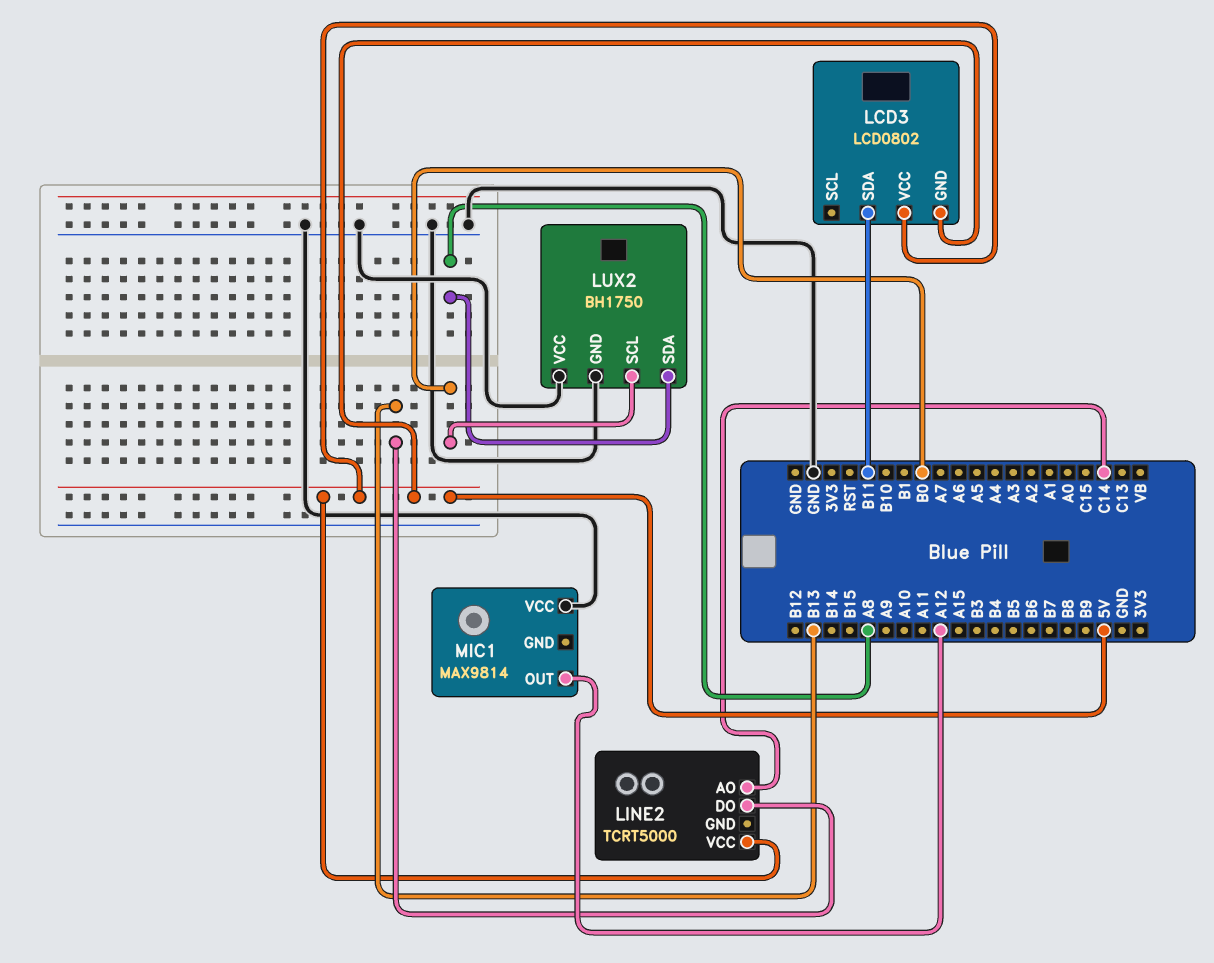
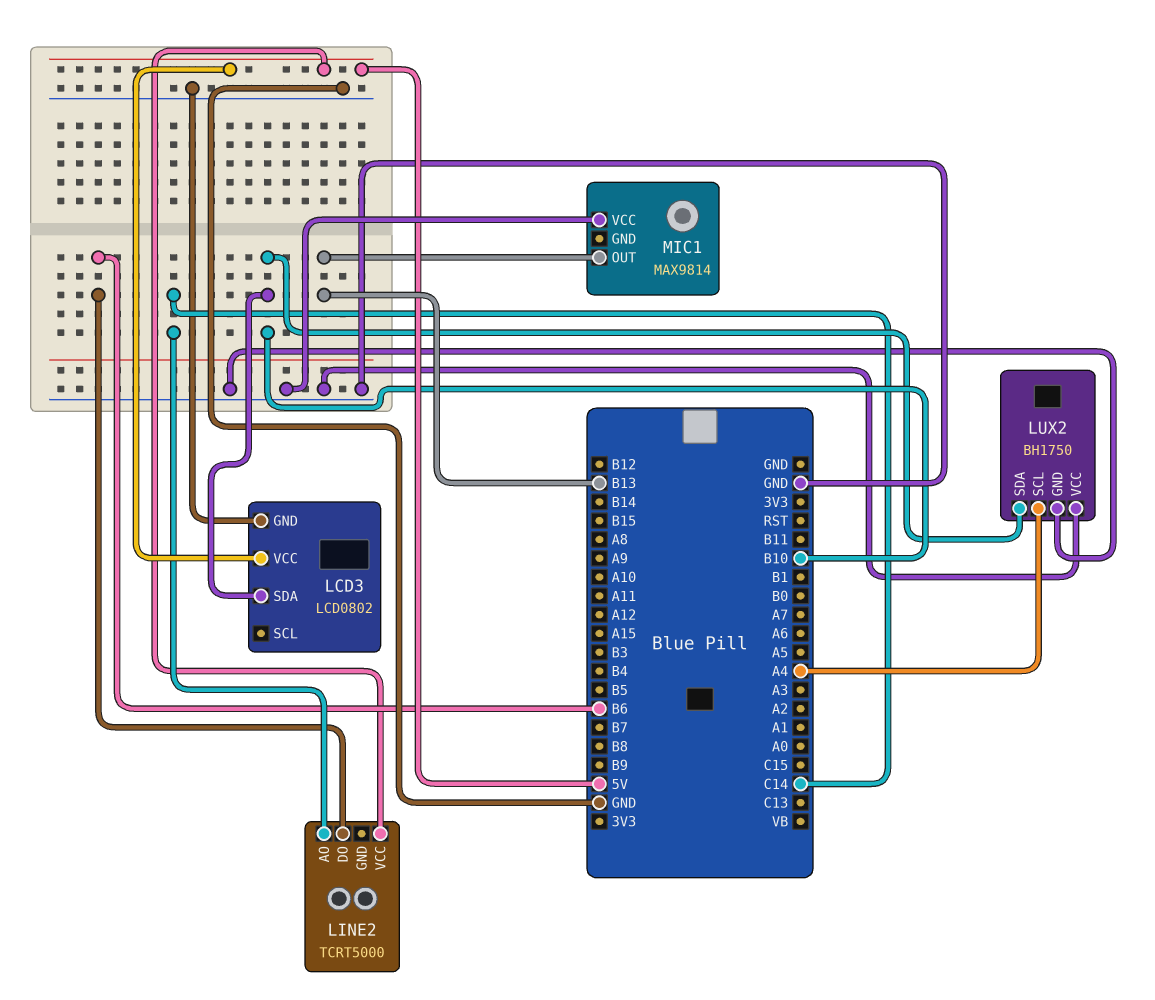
LCD3 pin GND: 5V -> GND
LCD3 pin SDA: B11 -> B10
LINE2 pin DO: B13 -> B6
LUX2 pin SCL: B0 -> A4
LUX2 pin SDA: A8 -> B10
MIC1 pin OUT: A12 -> B13

